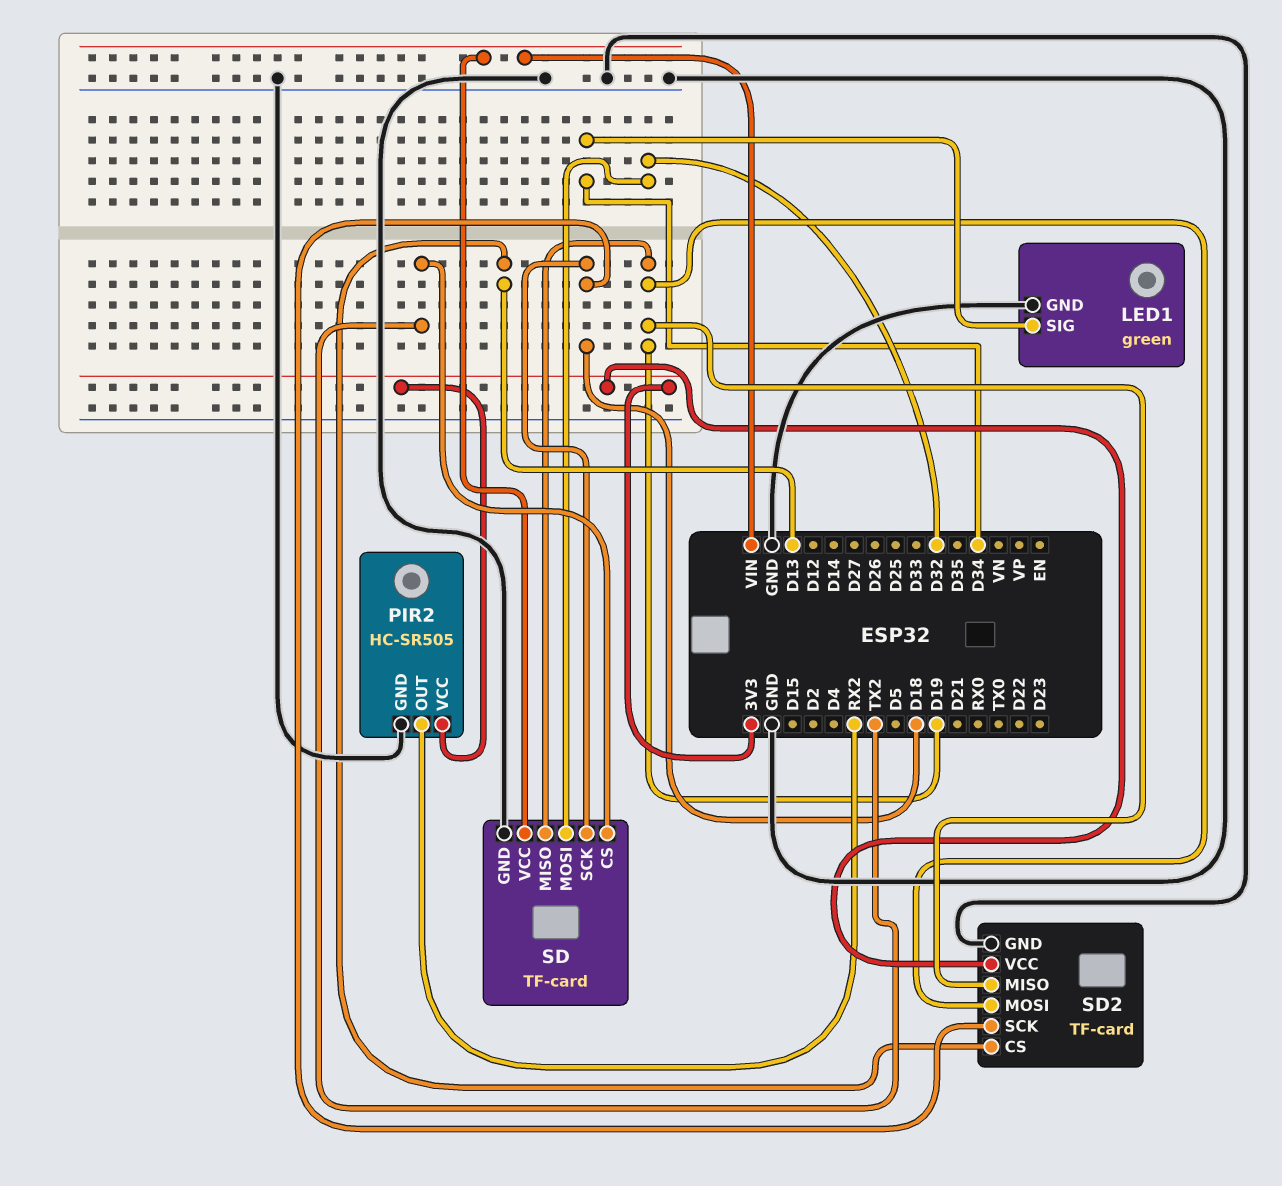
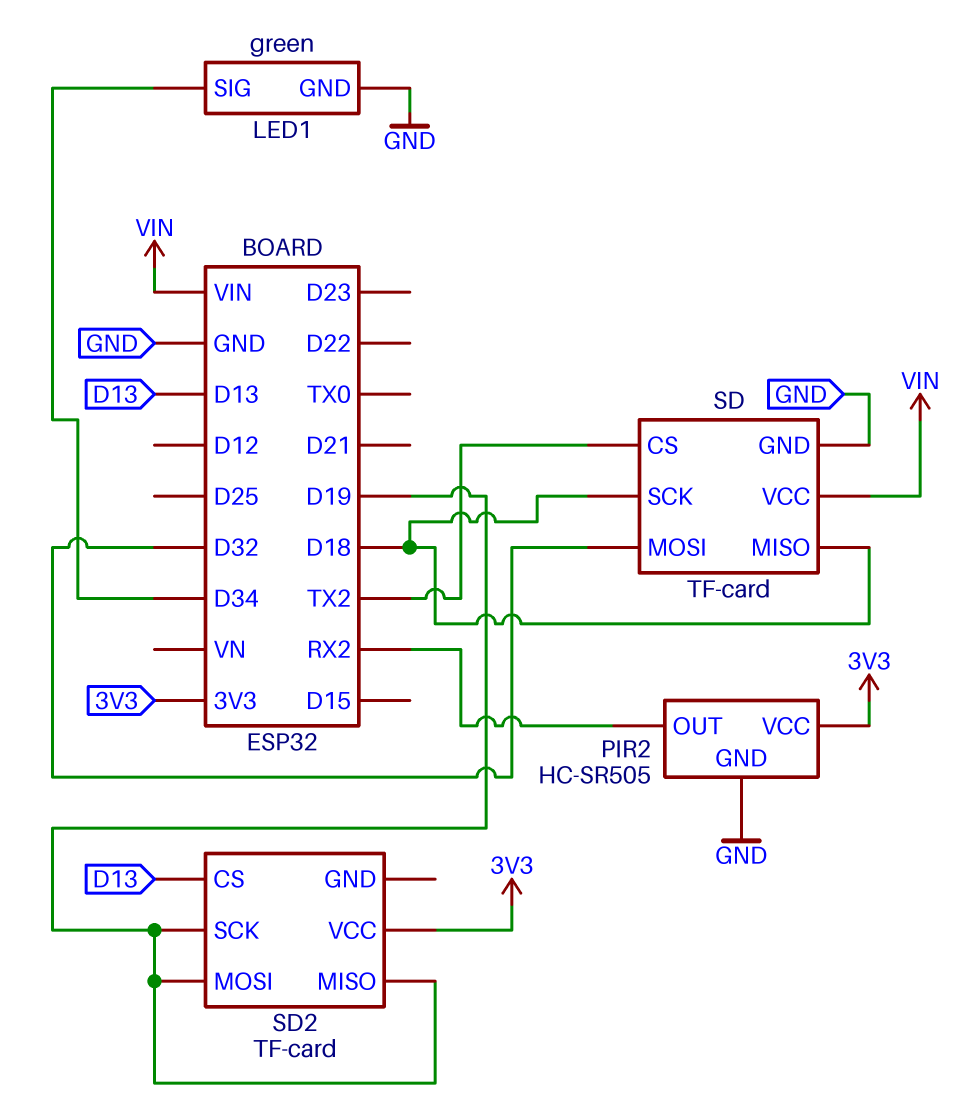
SD pin MISO: D19 -> D18
SD2 pin GND: GND -> none
SD2 pin SCK: D18 -> D19

